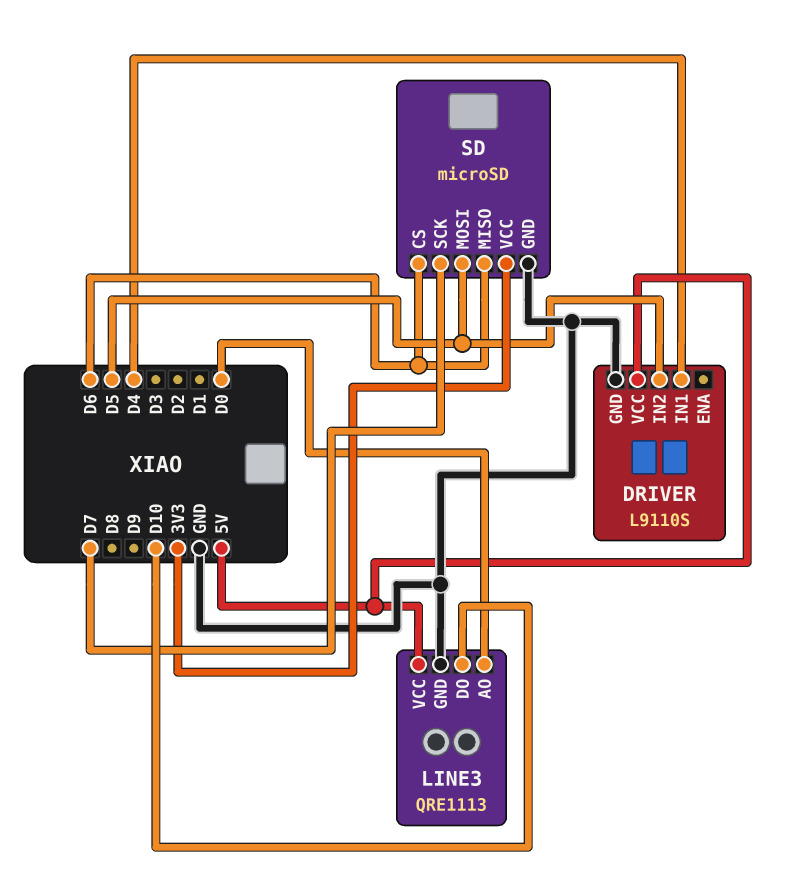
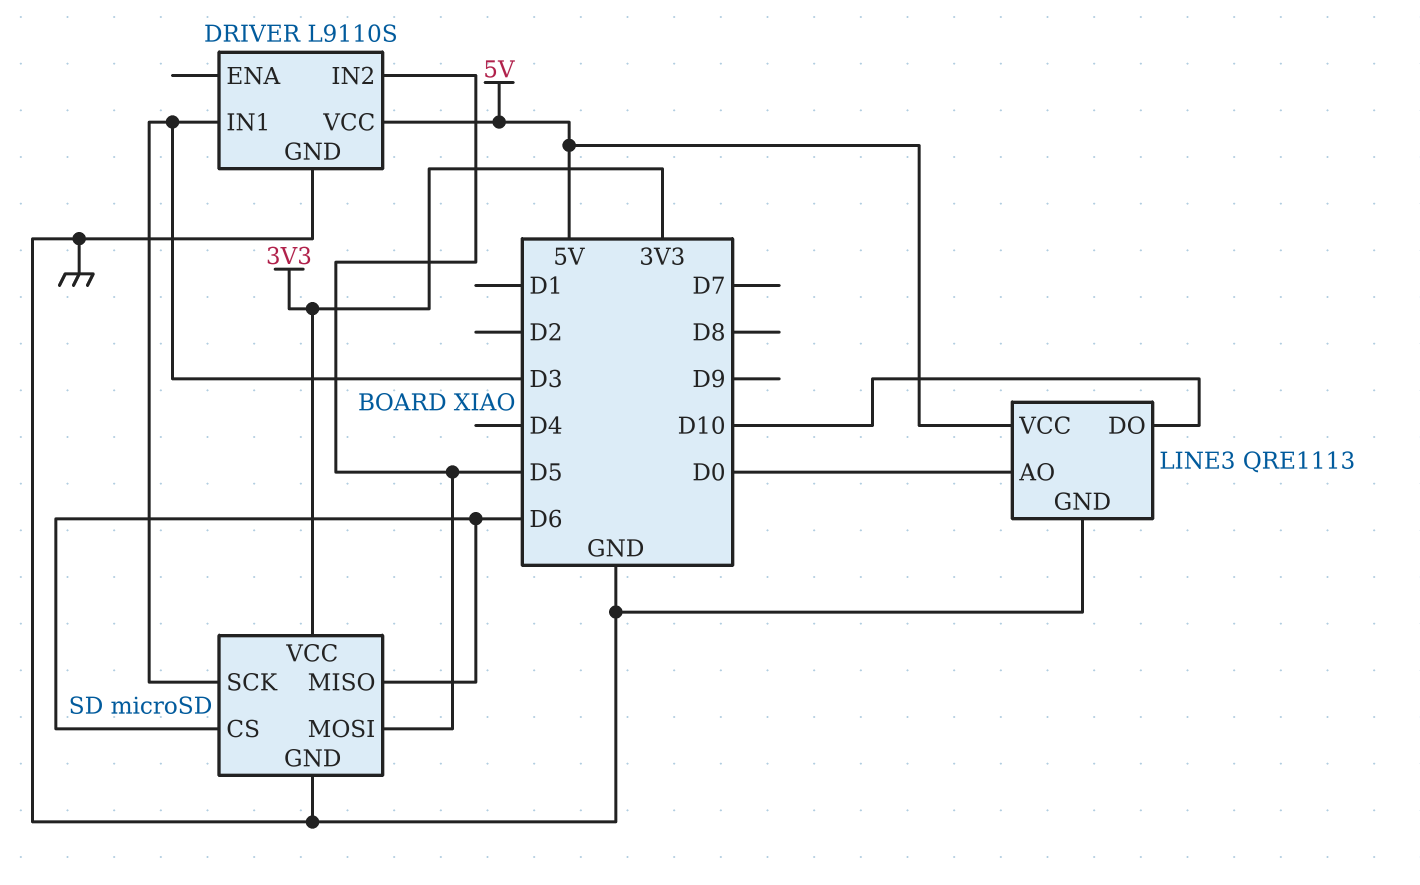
DRIVER pin IN1: D4 -> D3
SD pin SCK: D7 -> D3

